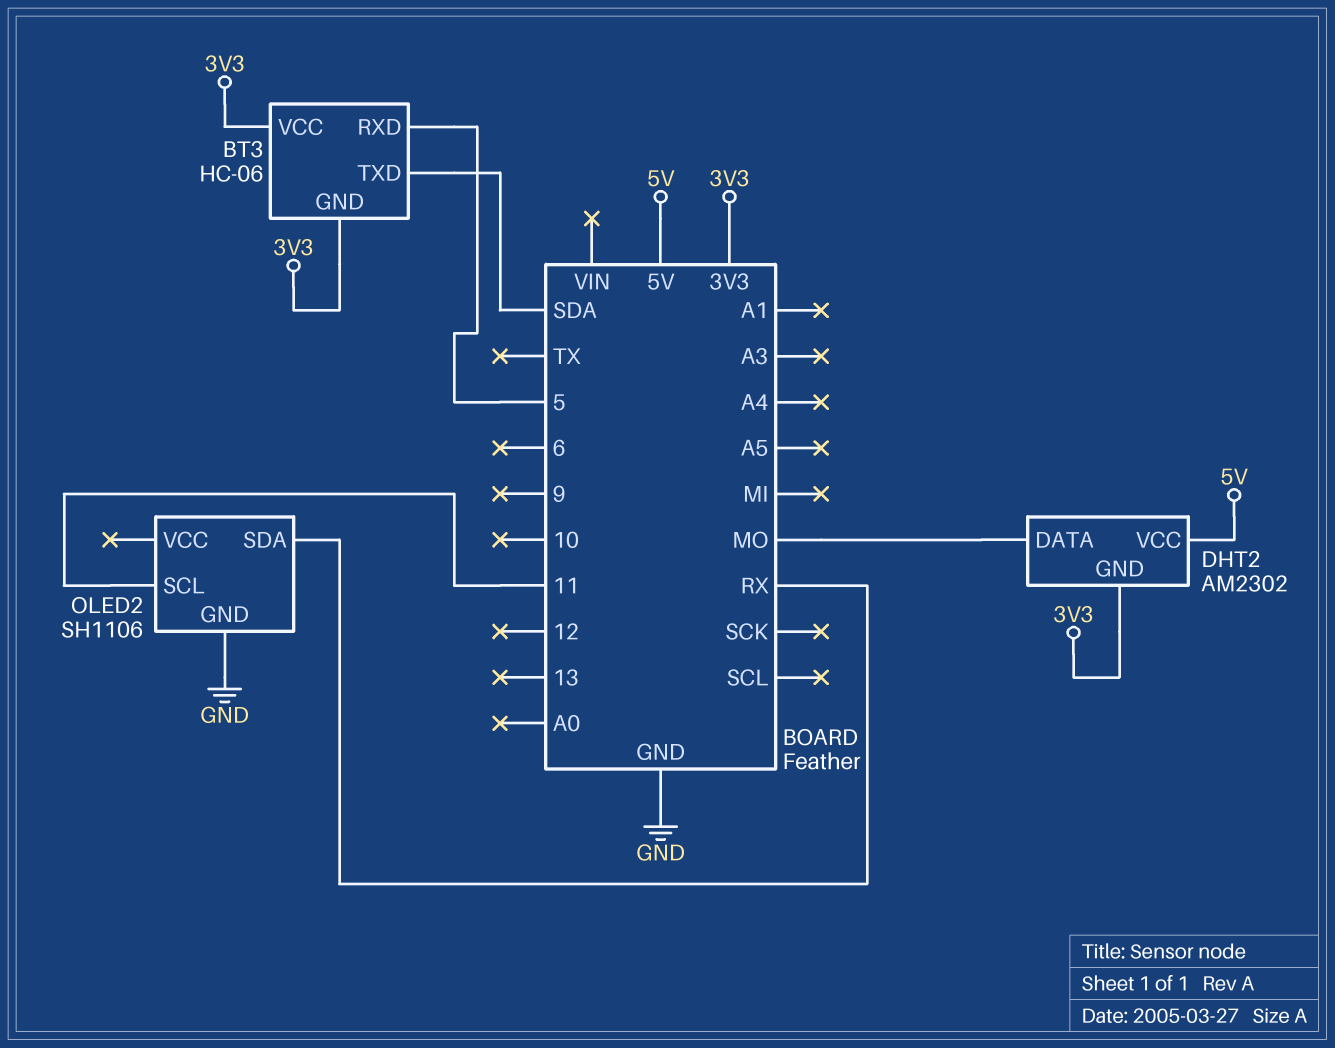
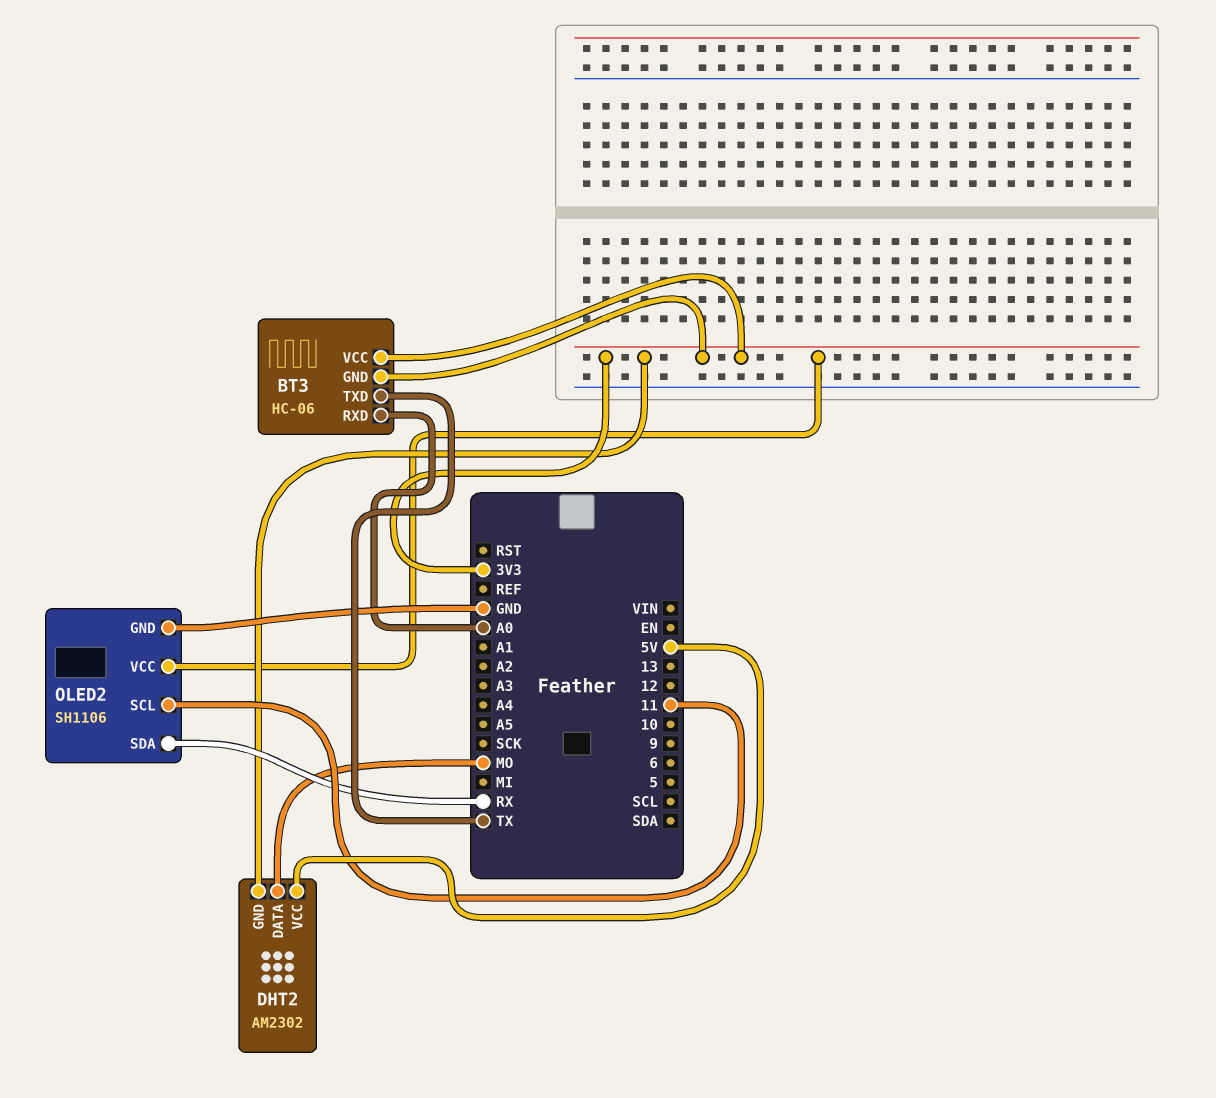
BT3 pin RXD: 5 -> A0
BT3 pin TXD: SDA -> TX
OLED2 pin VCC: none -> 3V3

